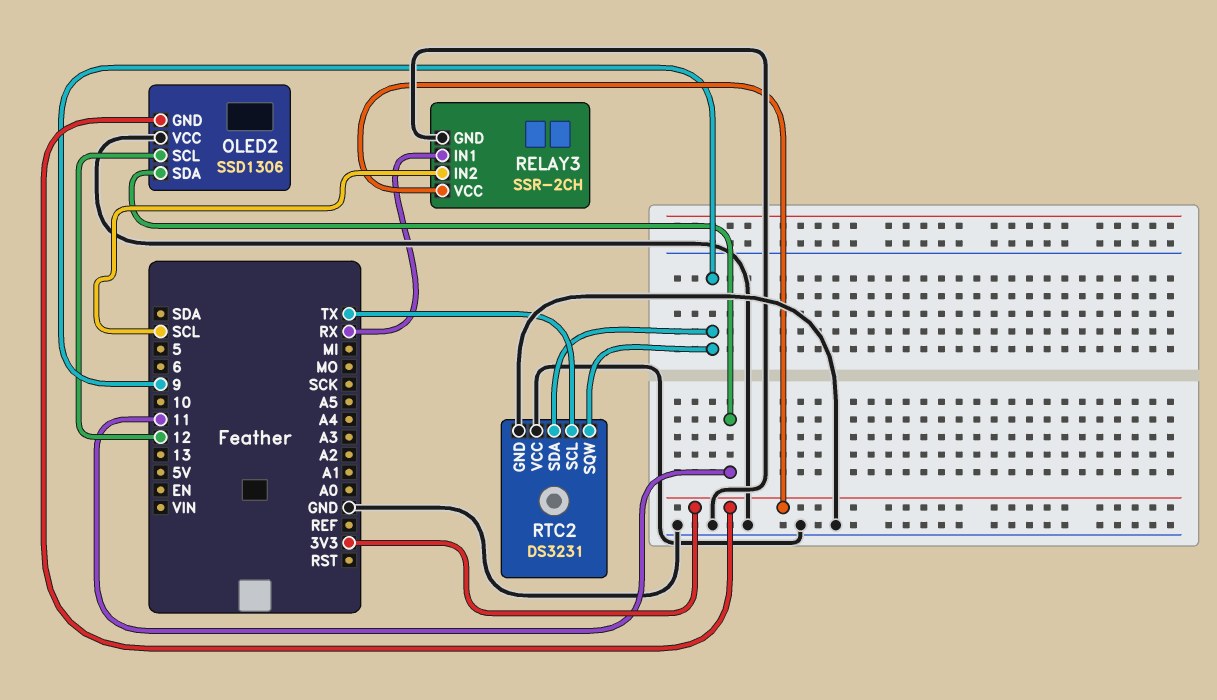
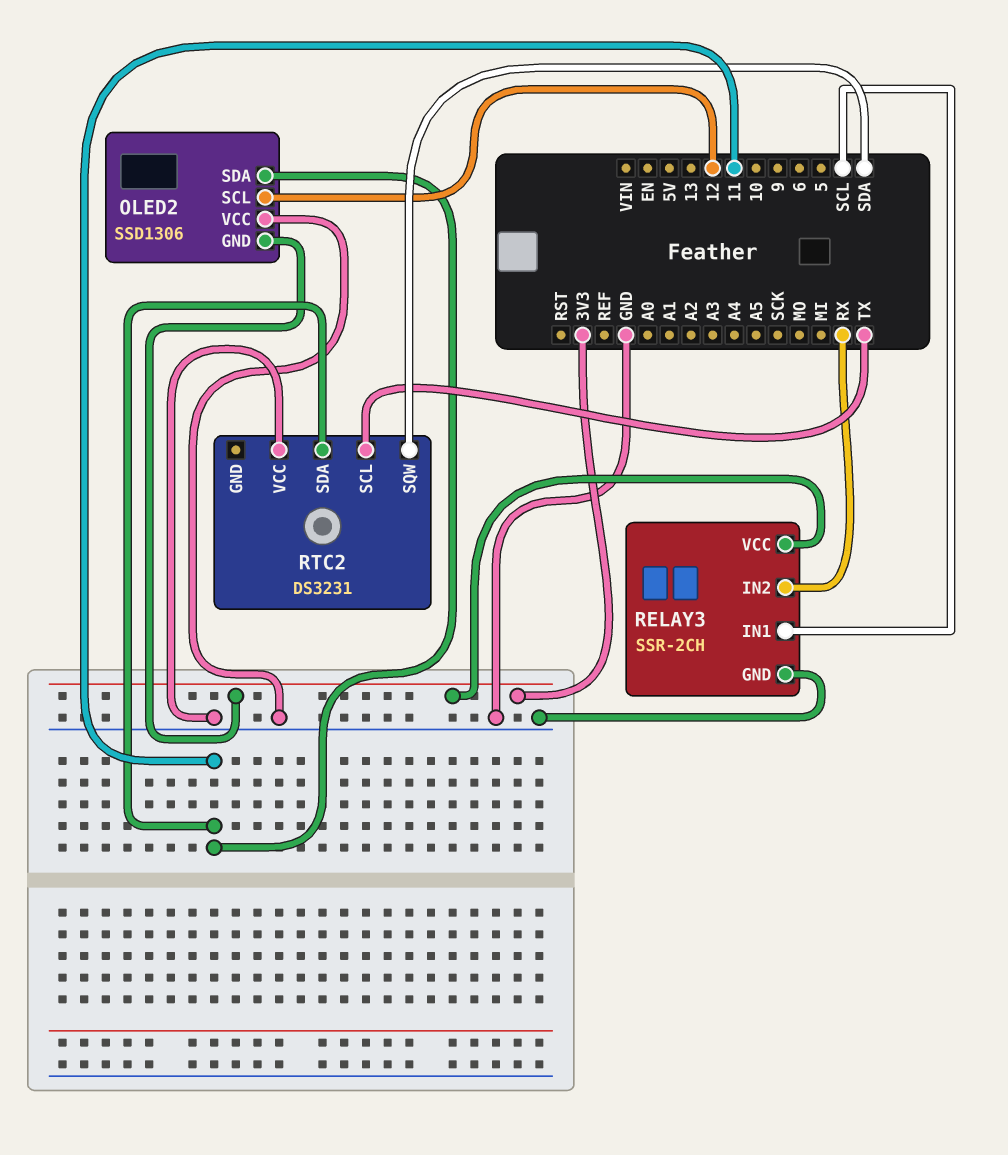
RELAY3 pin IN1: RX -> SCL
RELAY3 pin IN2: SCL -> RX
RTC2 pin GND: GND -> none
RTC2 pin SDA: 9 -> 11
RTC2 pin SQW: 9 -> SDA

